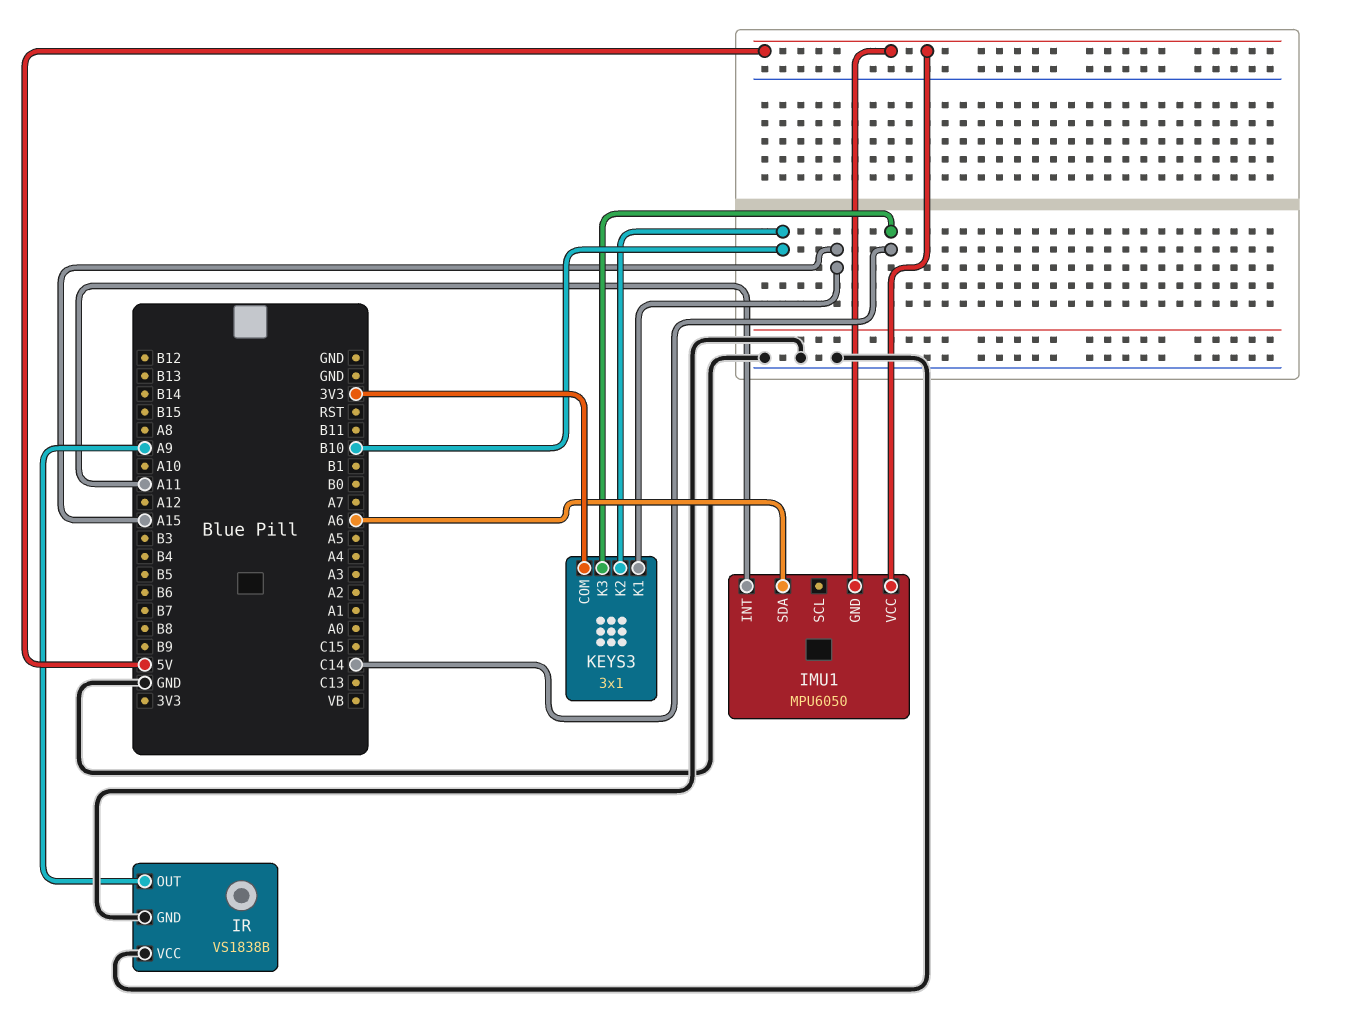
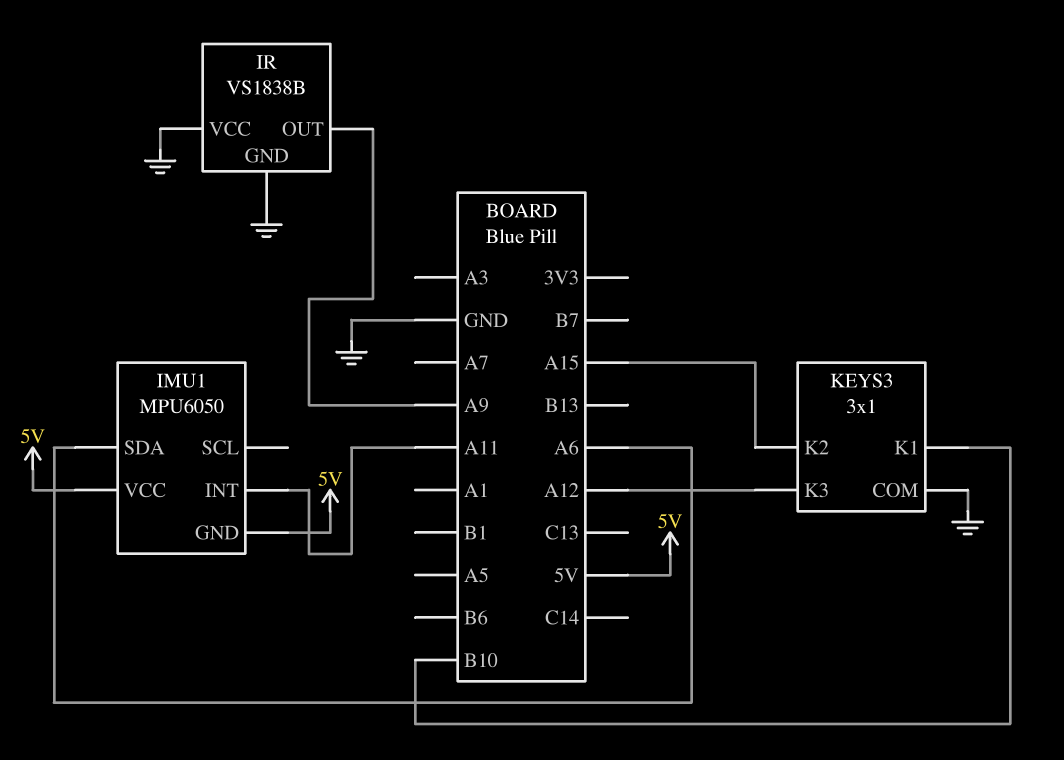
KEYS3 pin COM: 3V3 -> GND
KEYS3 pin K1: A15 -> B10
KEYS3 pin K2: B10 -> A15
KEYS3 pin K3: C14 -> A12

